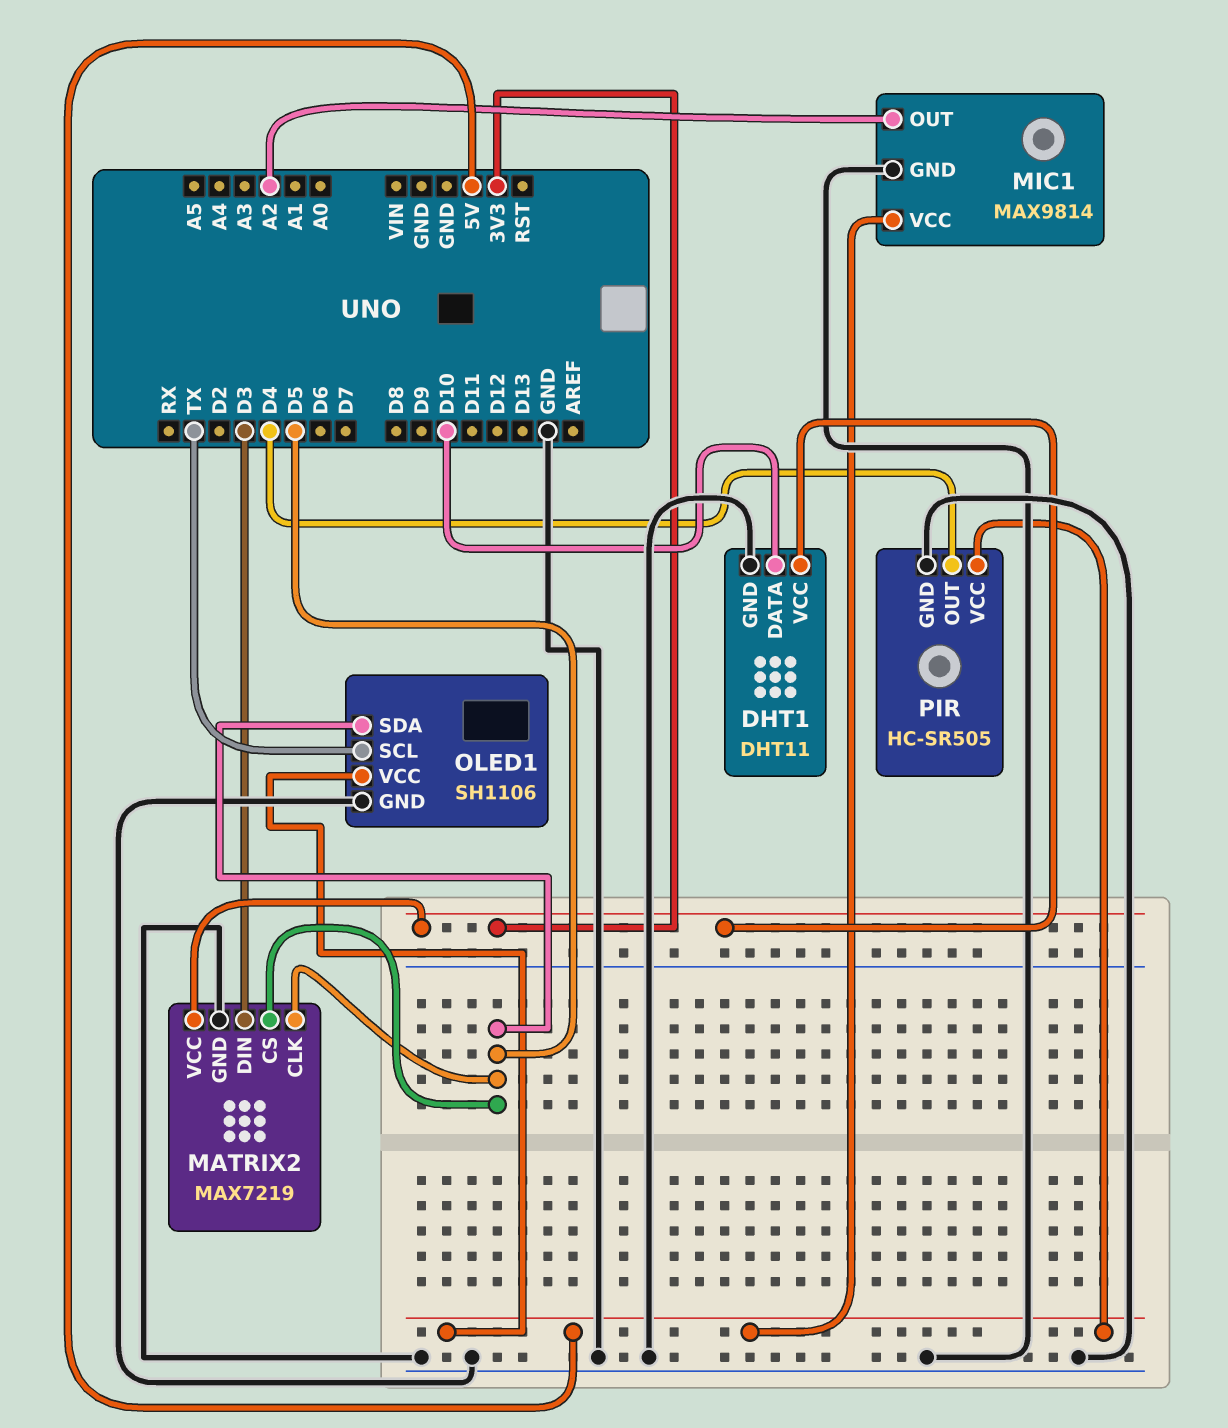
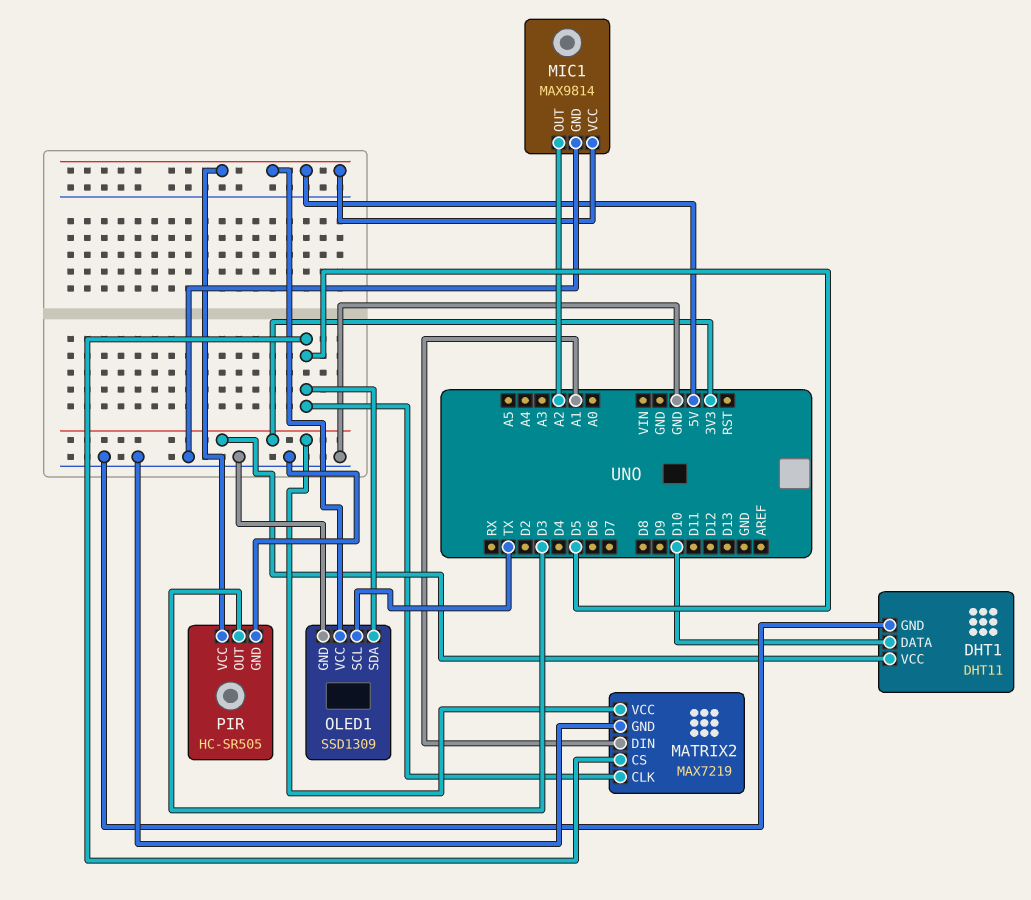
MATRIX2 pin DIN: D3 -> A1
OLED1: SH1106 -> SSD1309
PIR pin OUT: D4 -> D3

